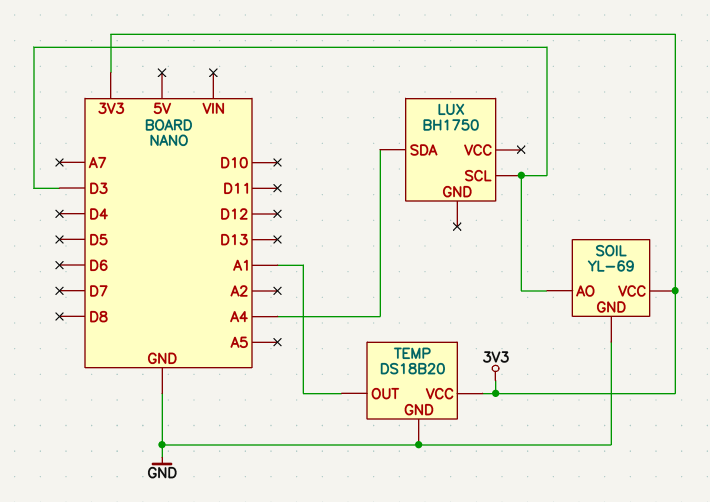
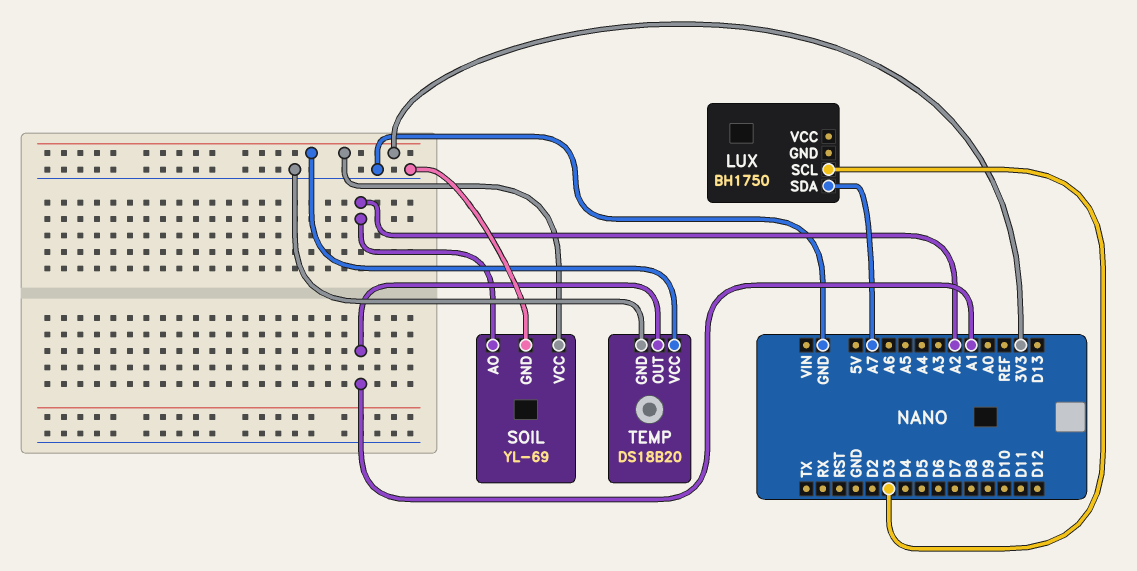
LUX pin SDA: A4 -> A7
SOIL pin AO: D3 -> A2

